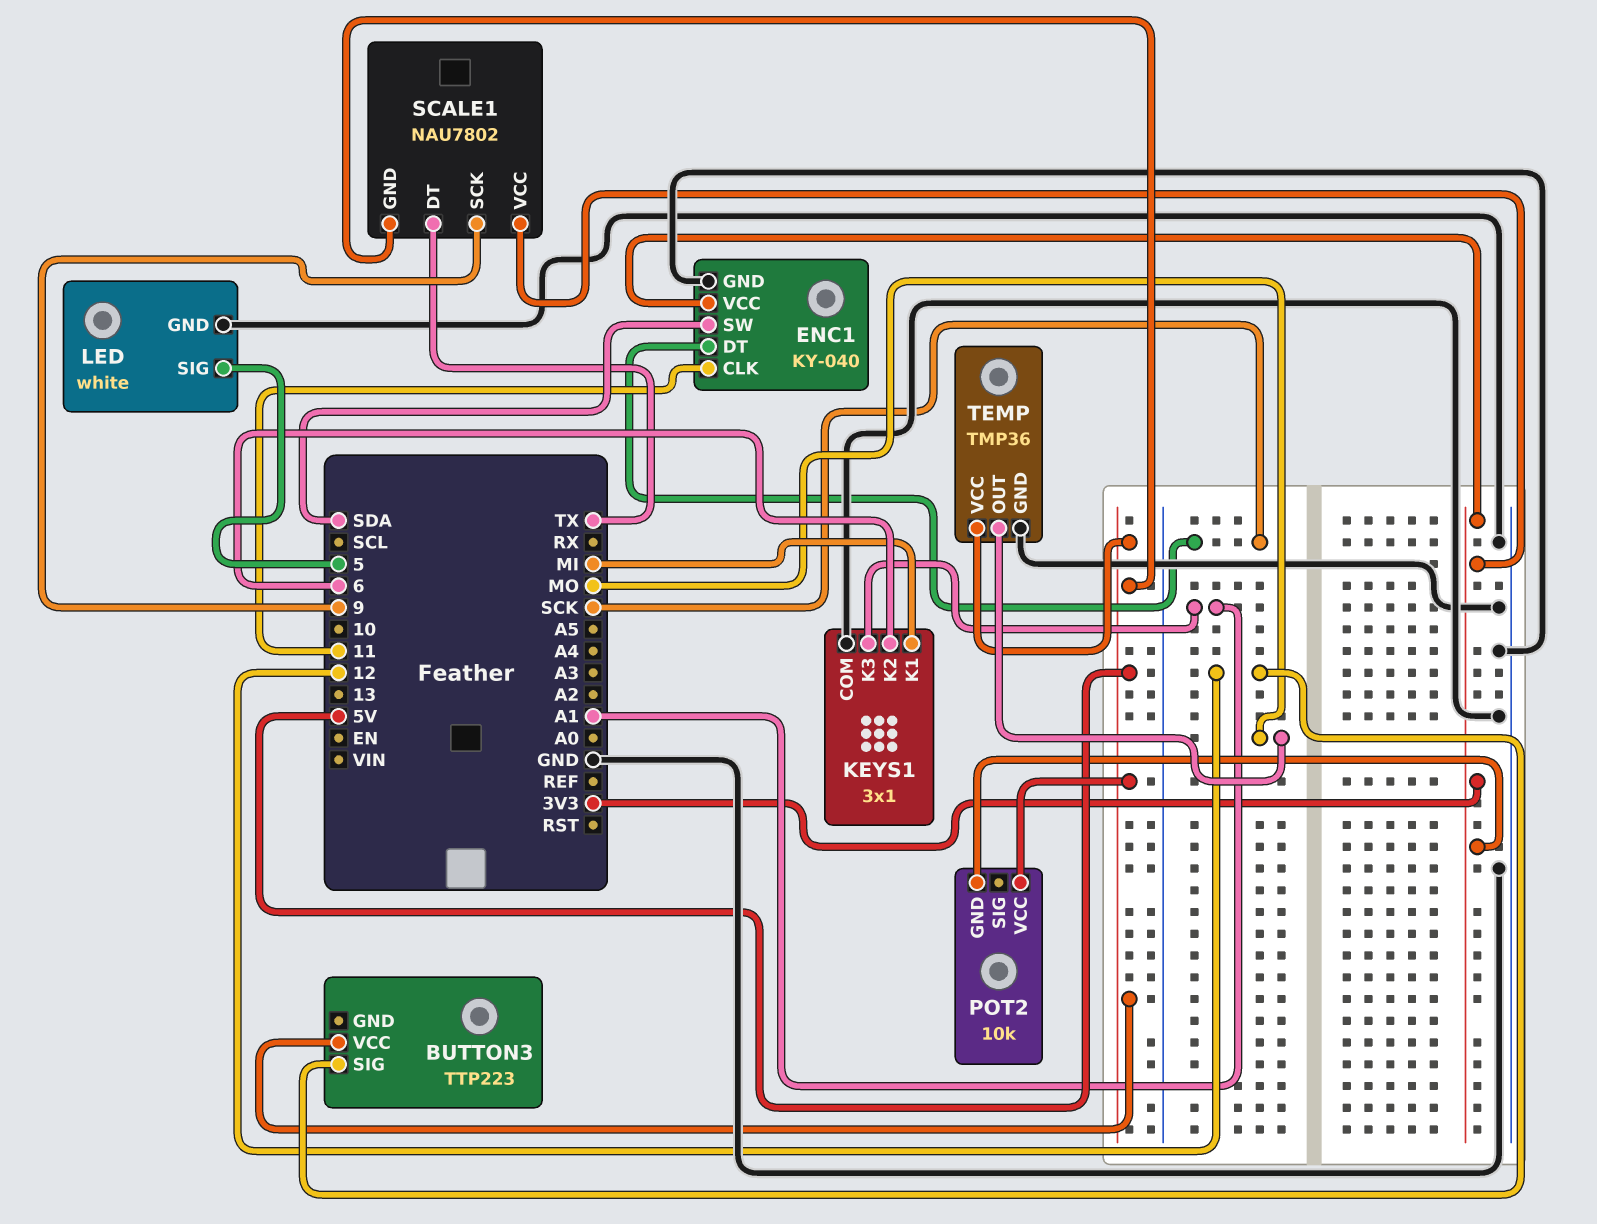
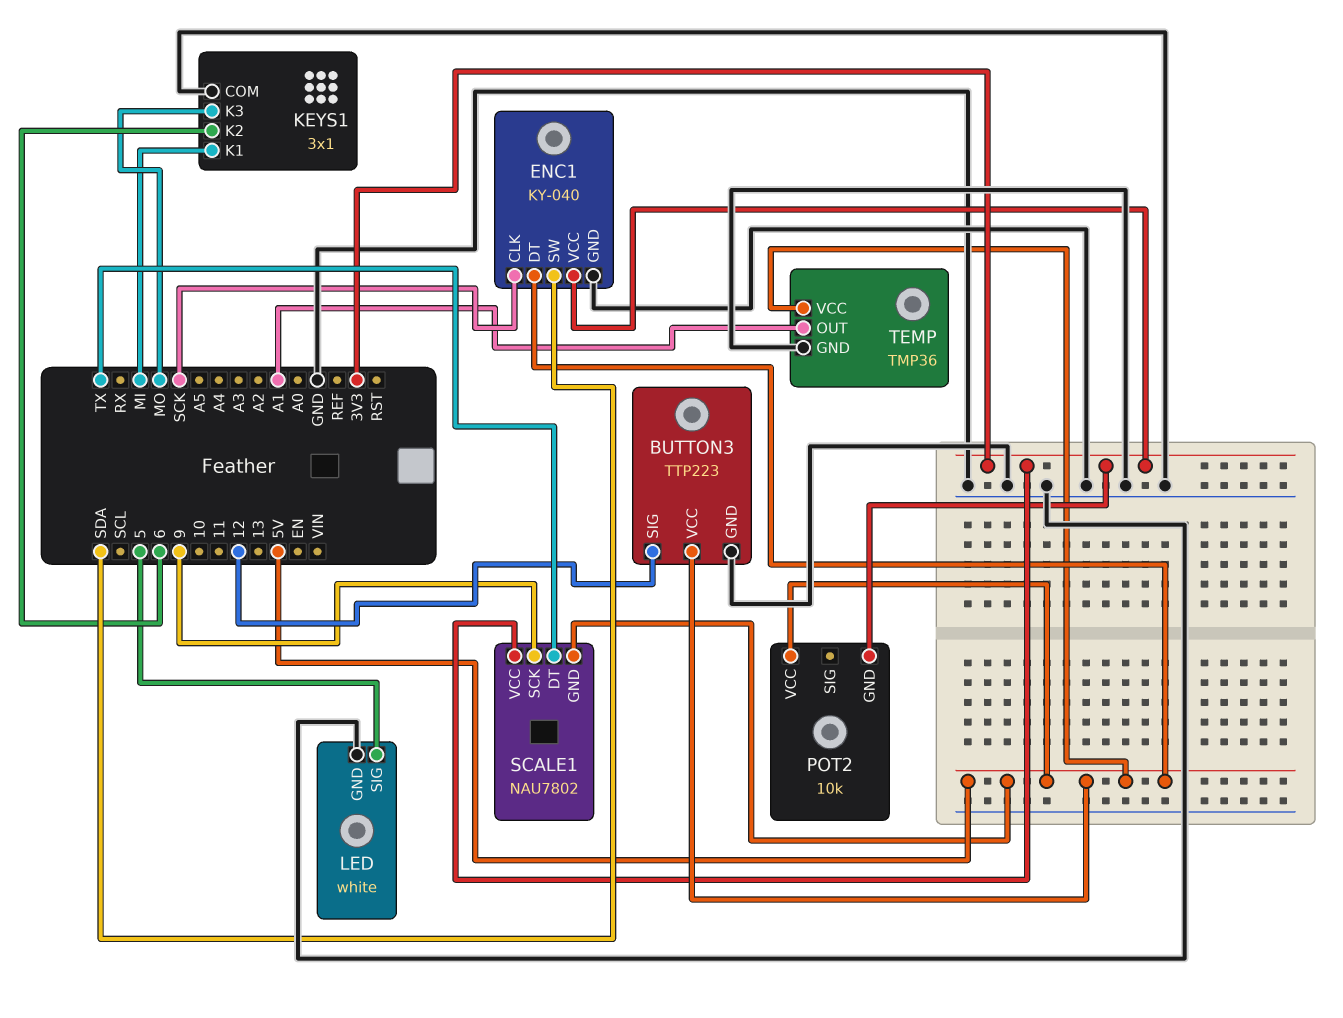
BUTTON3 pin GND: none -> GND
ENC1 pin CLK: 11 -> SCK
ENC1 pin DT: SCK -> 5V
KEYS1 pin K3: A1 -> MO
TEMP pin OUT: MO -> A1

